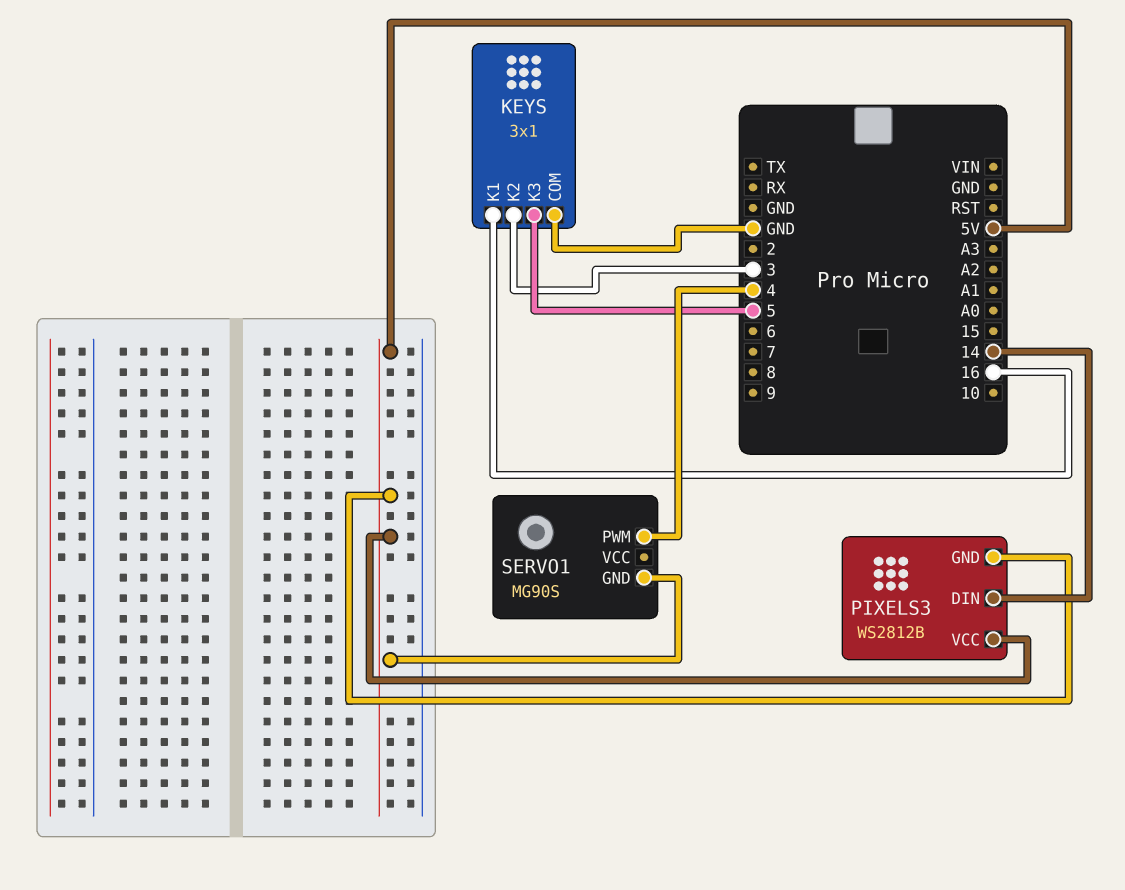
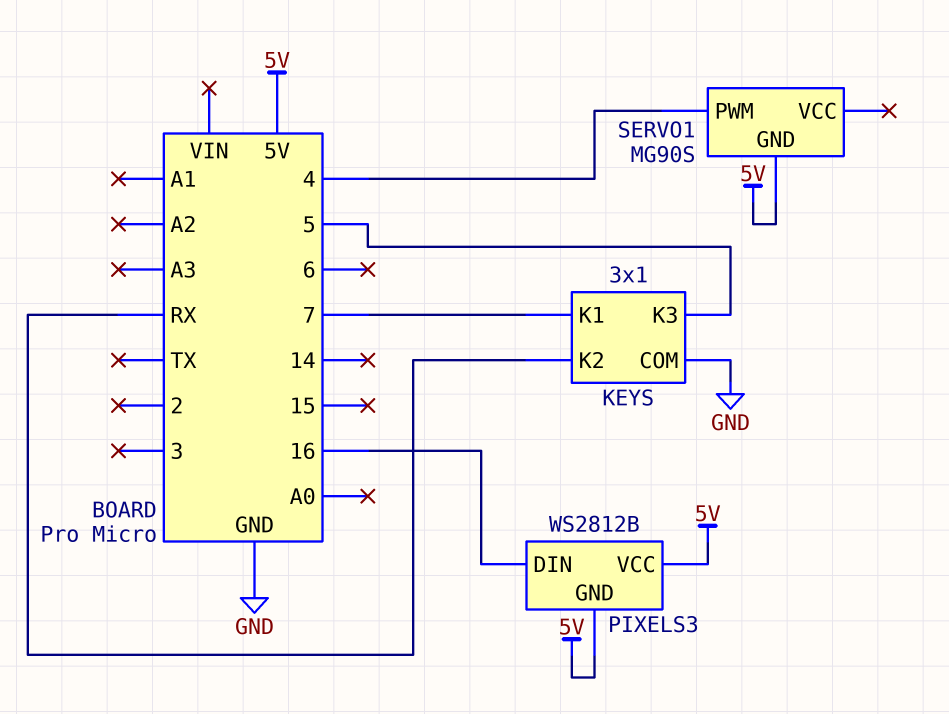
KEYS pin K1: 16 -> 7
KEYS pin K2: 3 -> RX
PIXELS3 pin DIN: 14 -> 16

